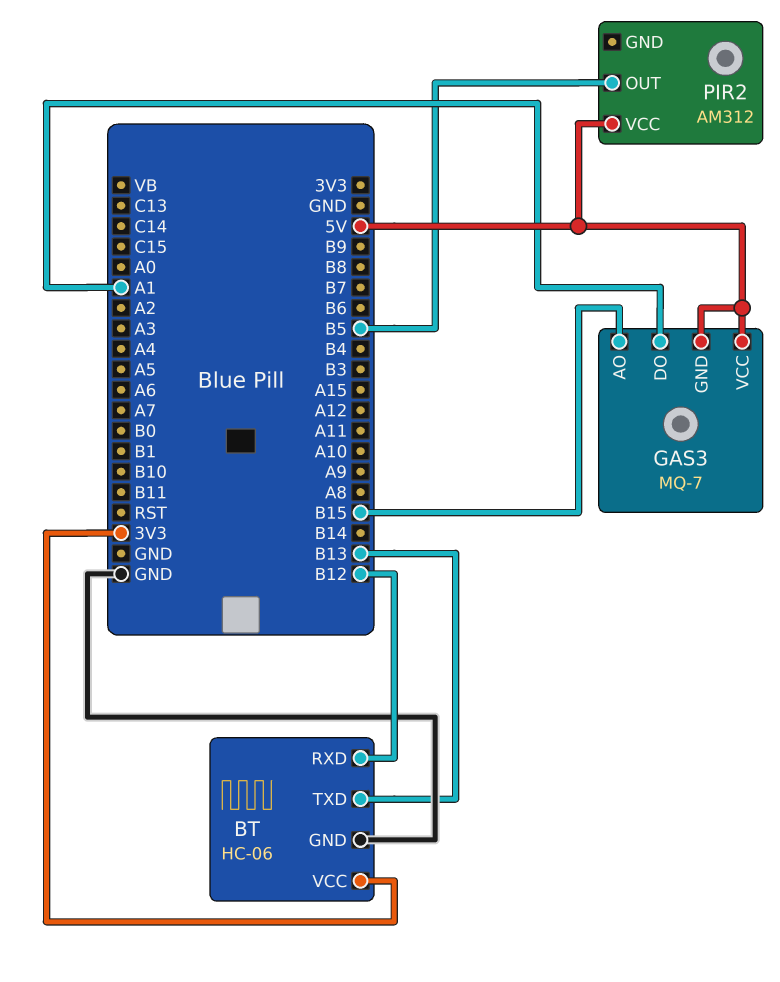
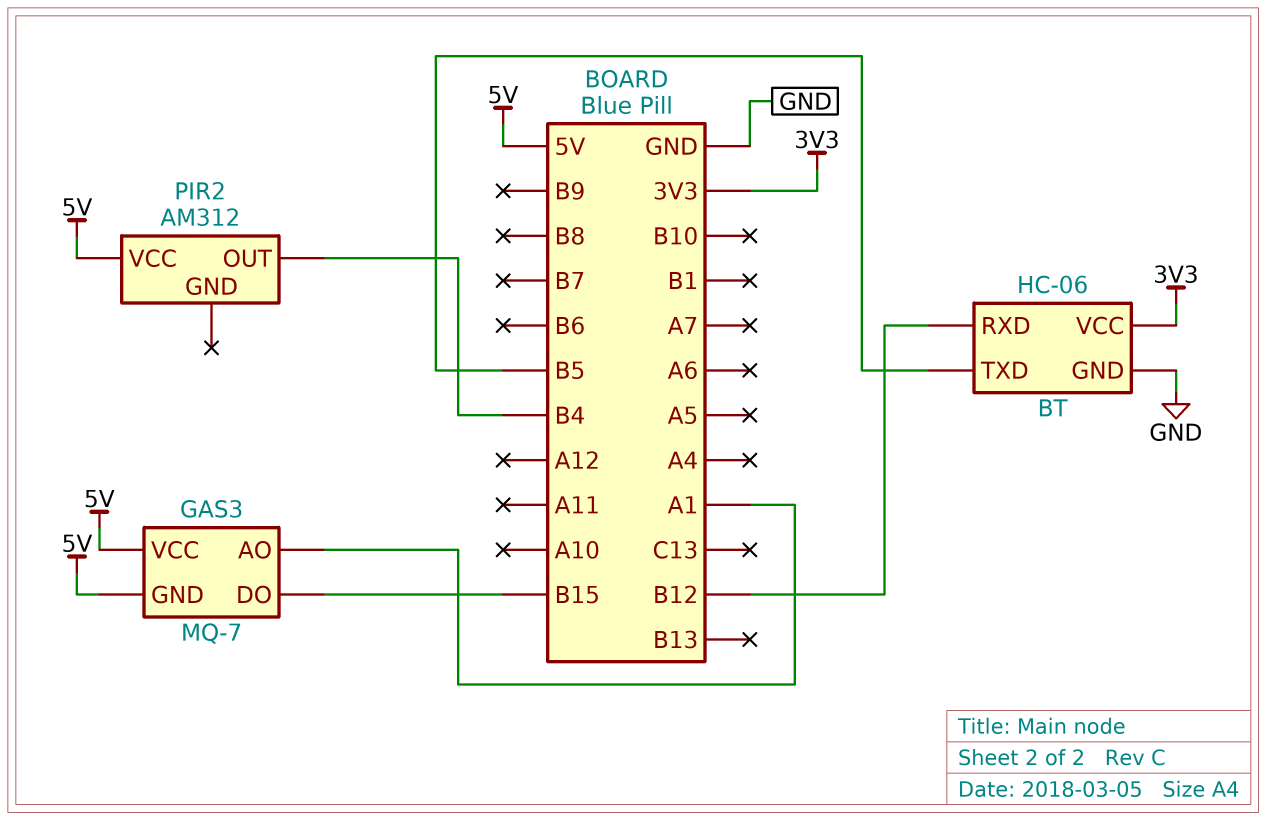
BT pin TXD: B13 -> B5
GAS3 pin AO: B15 -> A1
GAS3 pin DO: A1 -> B15
PIR2 pin OUT: B5 -> B4

